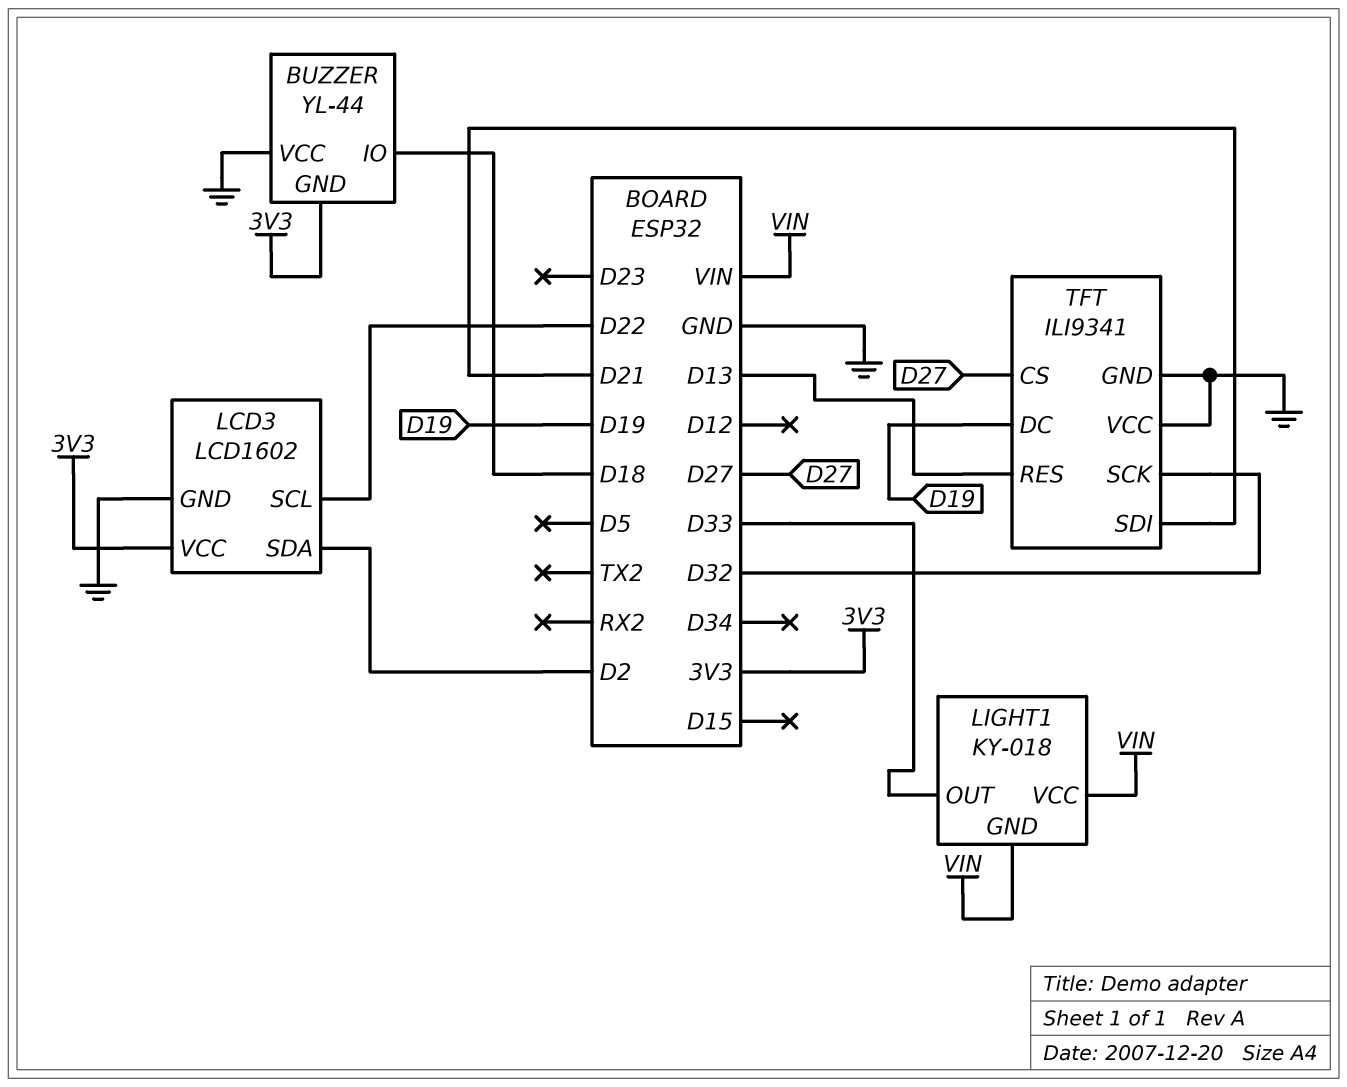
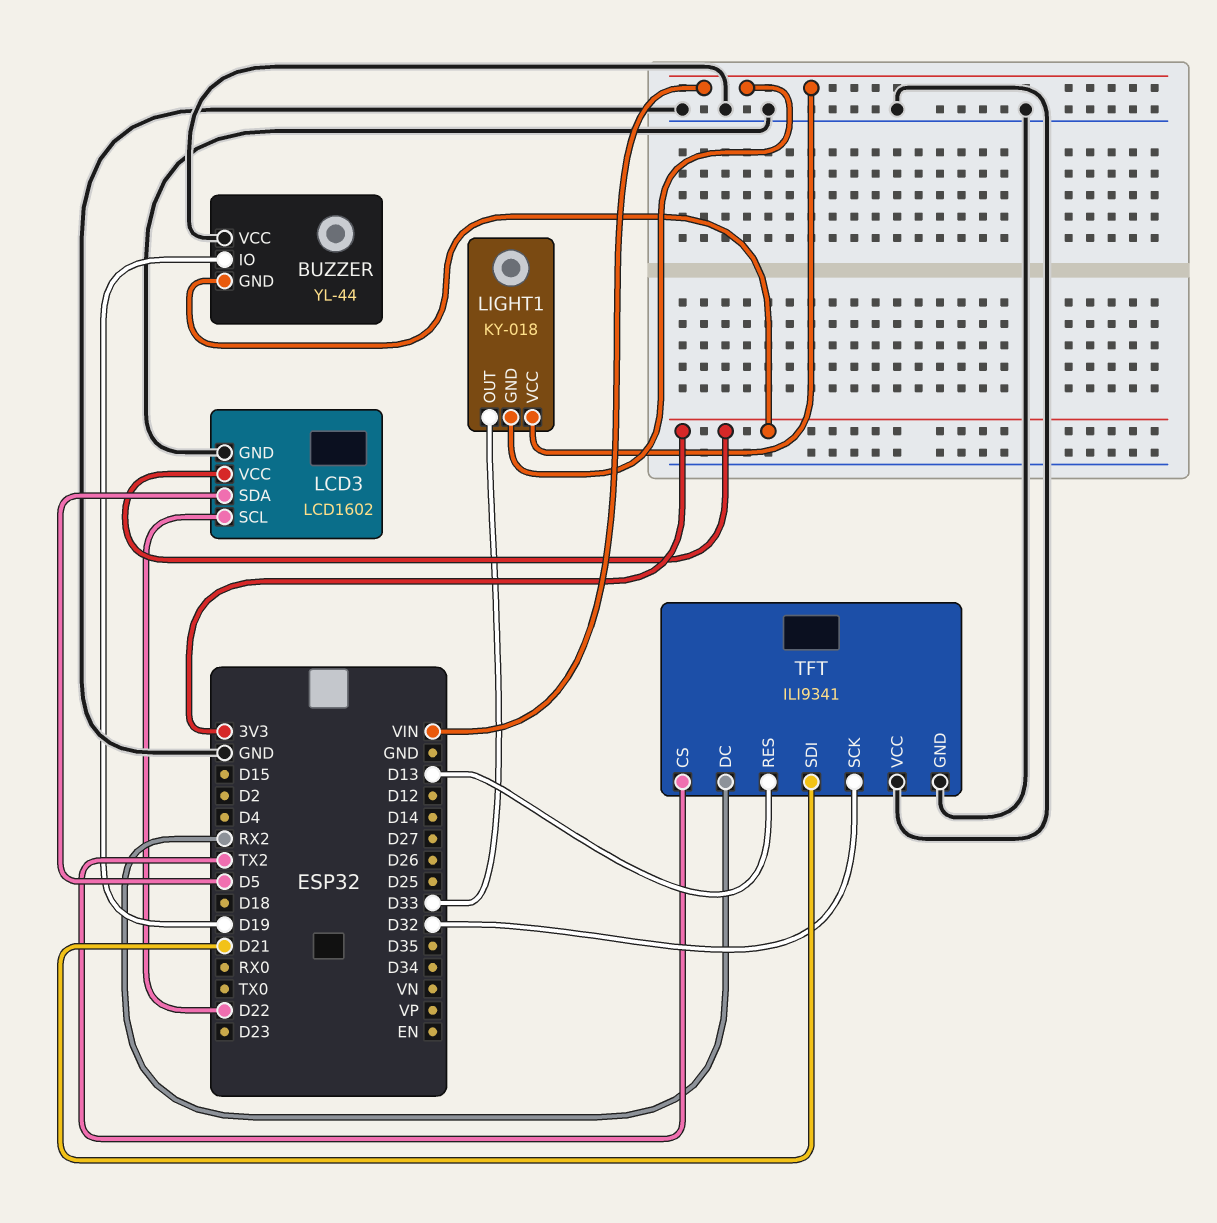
BUZZER pin IO: D18 -> D19
LCD3 pin SDA: D2 -> D5
TFT pin CS: D27 -> TX2
TFT pin DC: D19 -> RX2

